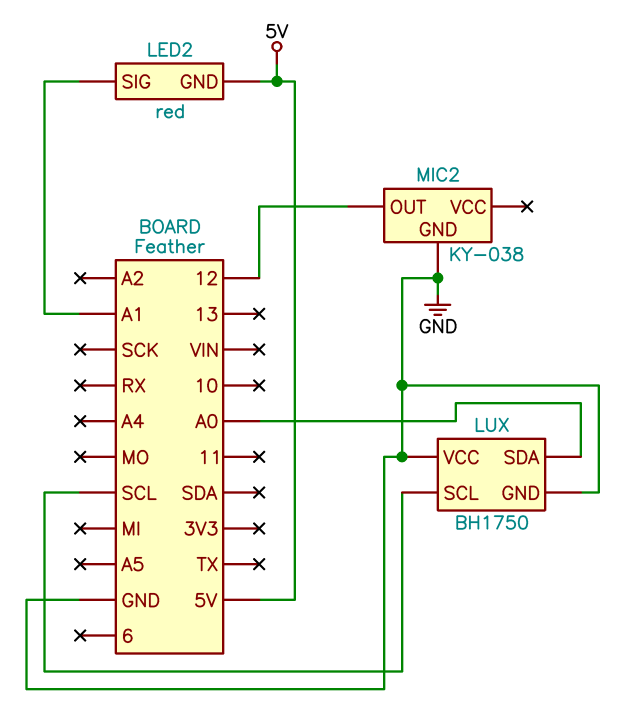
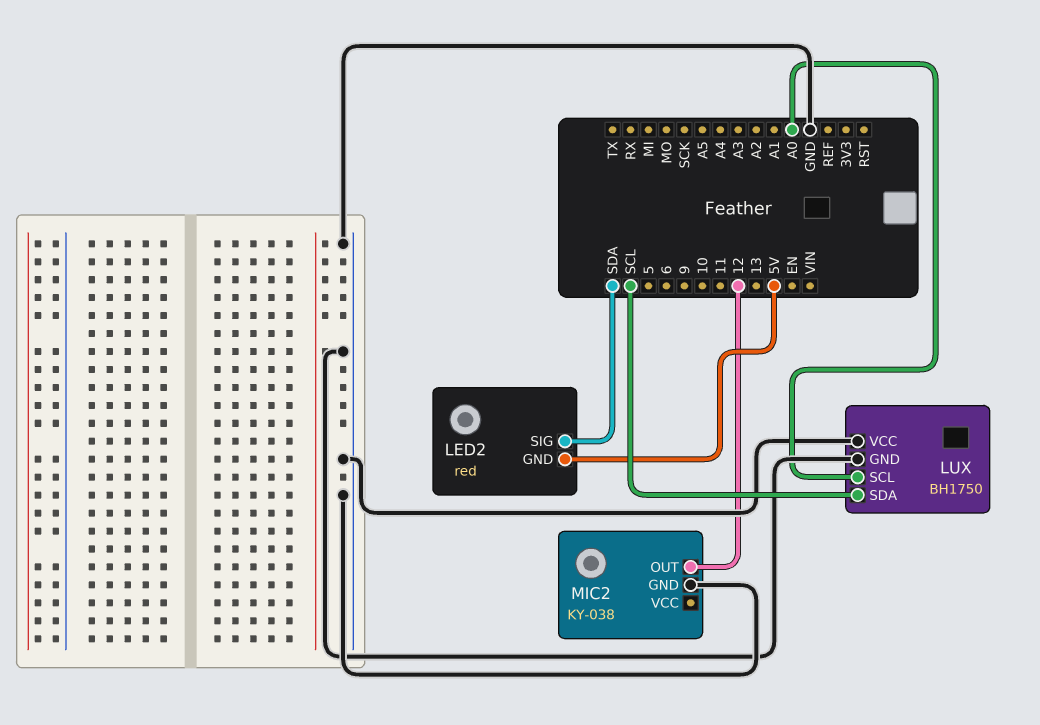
LED2 pin SIG: A1 -> SDA
LUX pin SCL: SCL -> A0
LUX pin SDA: A0 -> SCL

